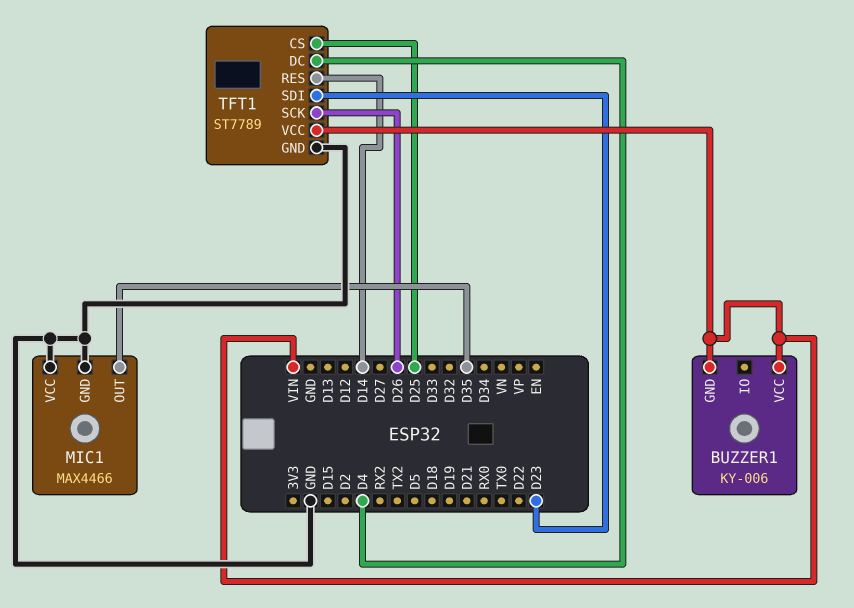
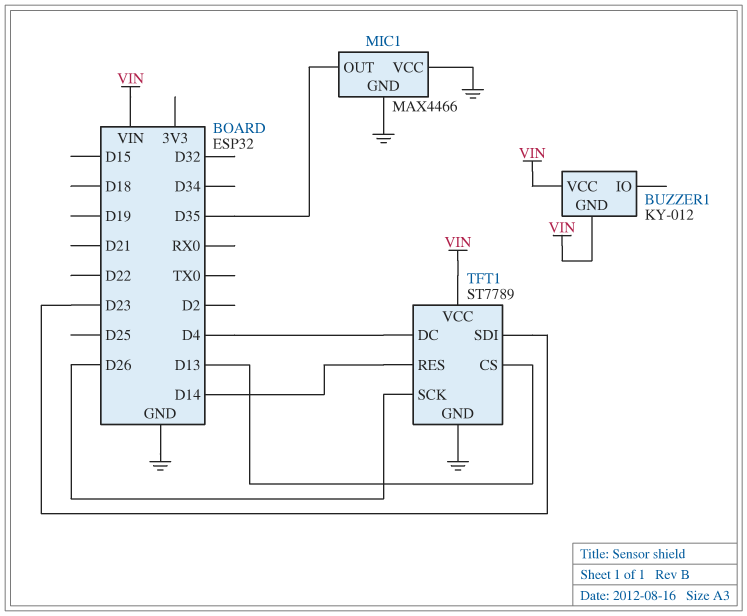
BUZZER1: KY-006 -> KY-012
TFT1 pin CS: D25 -> D13

